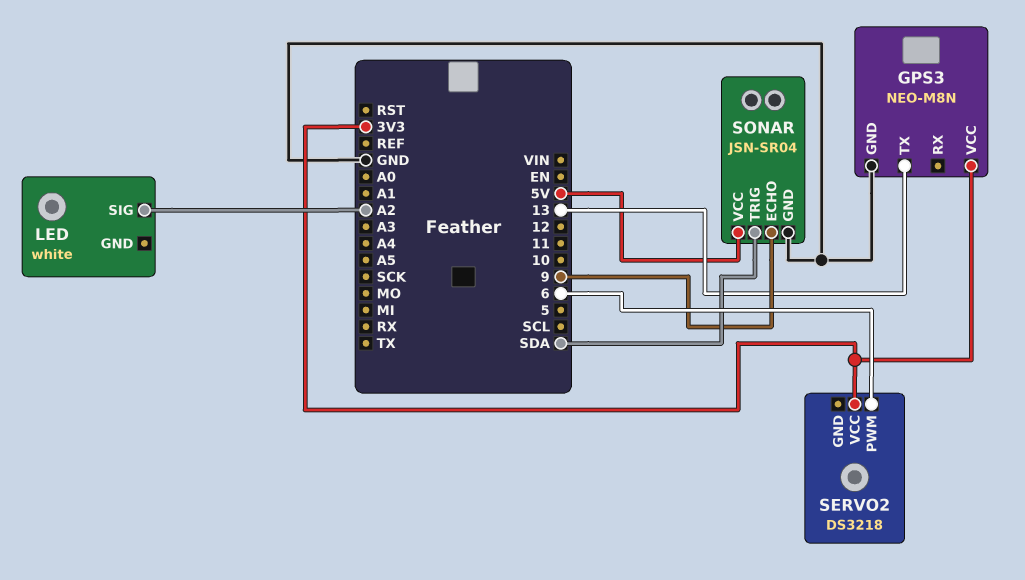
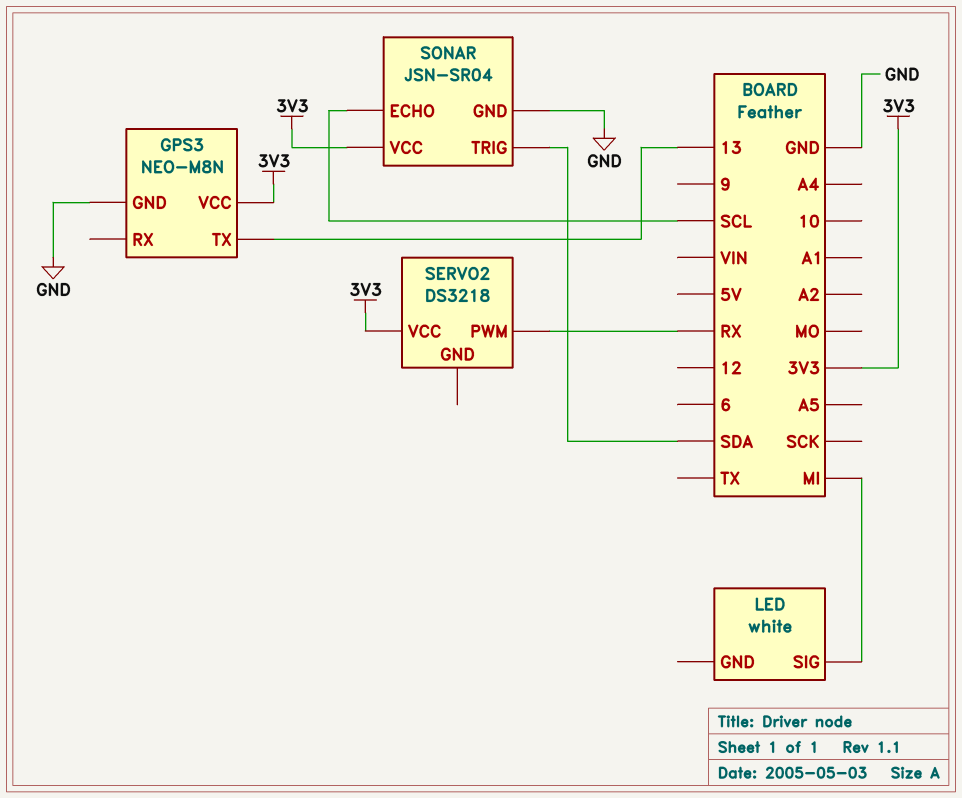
LED pin SIG: A2 -> MI
SERVO2 pin PWM: 6 -> RX
SONAR pin ECHO: 9 -> SCL
SONAR pin VCC: 5V -> 3V3

